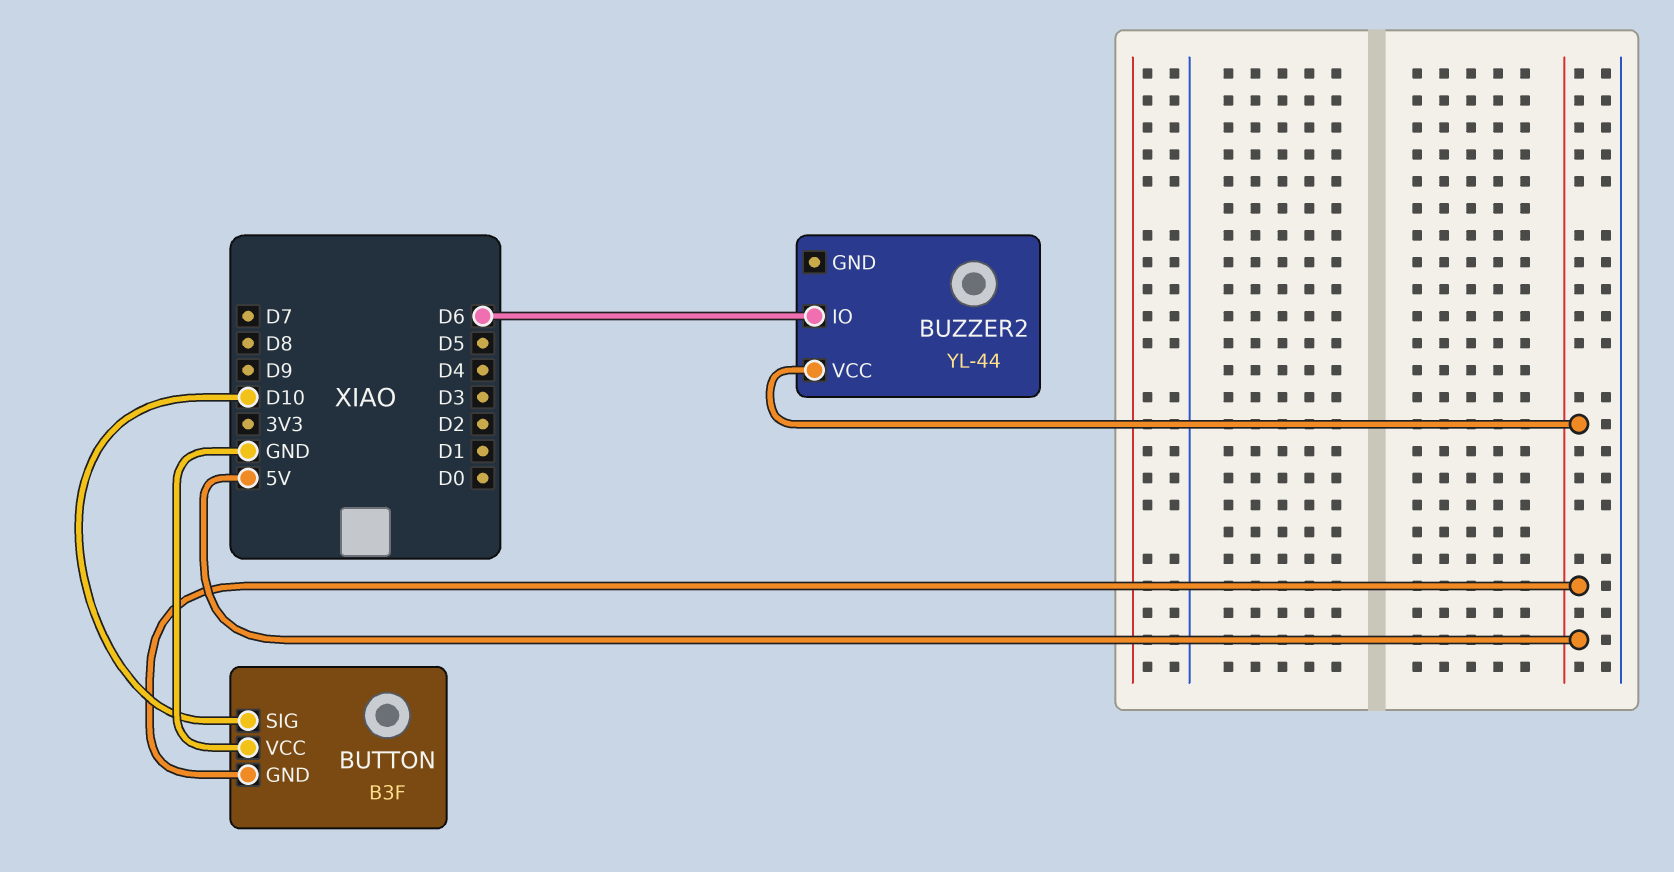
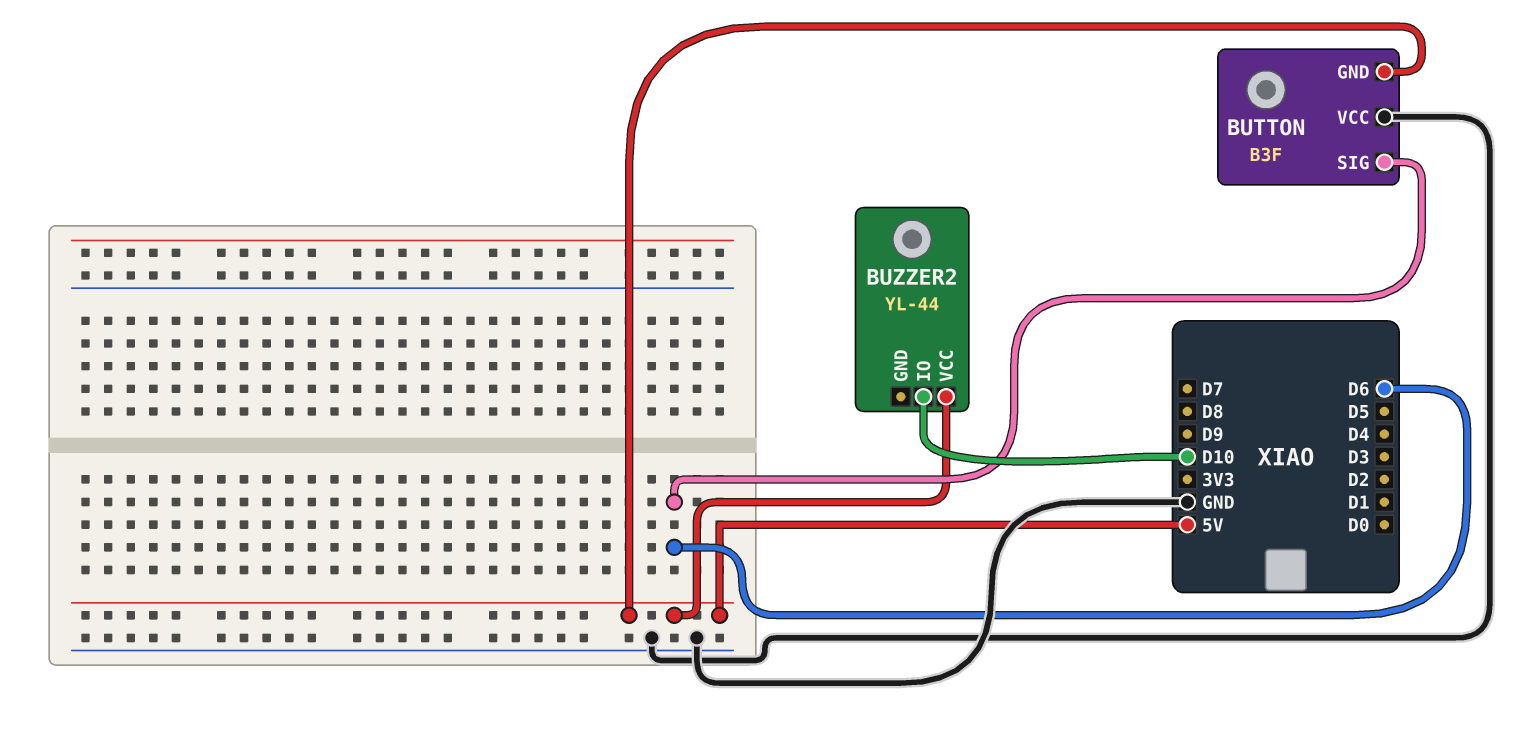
BUTTON pin SIG: D10 -> D6
BUZZER2 pin IO: D6 -> D10

